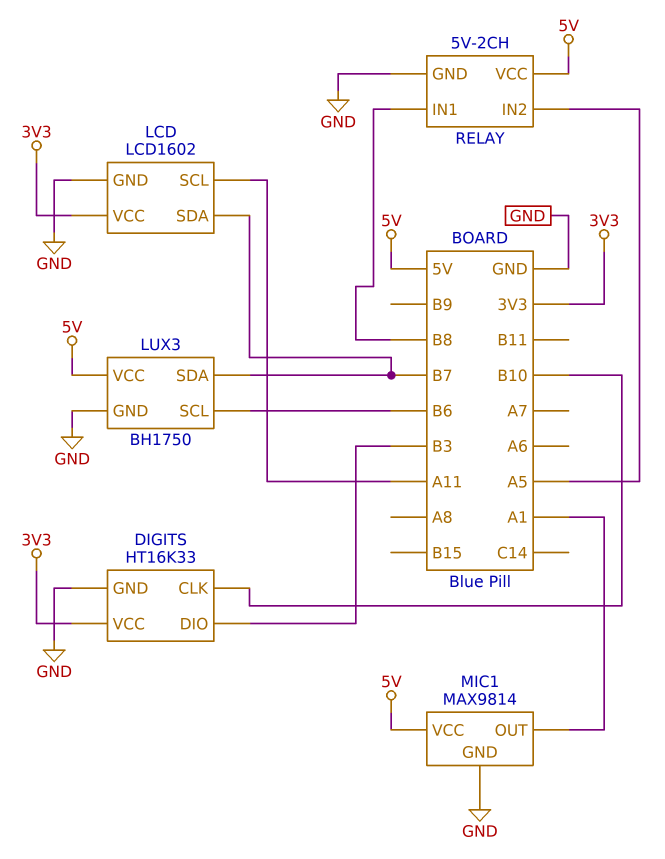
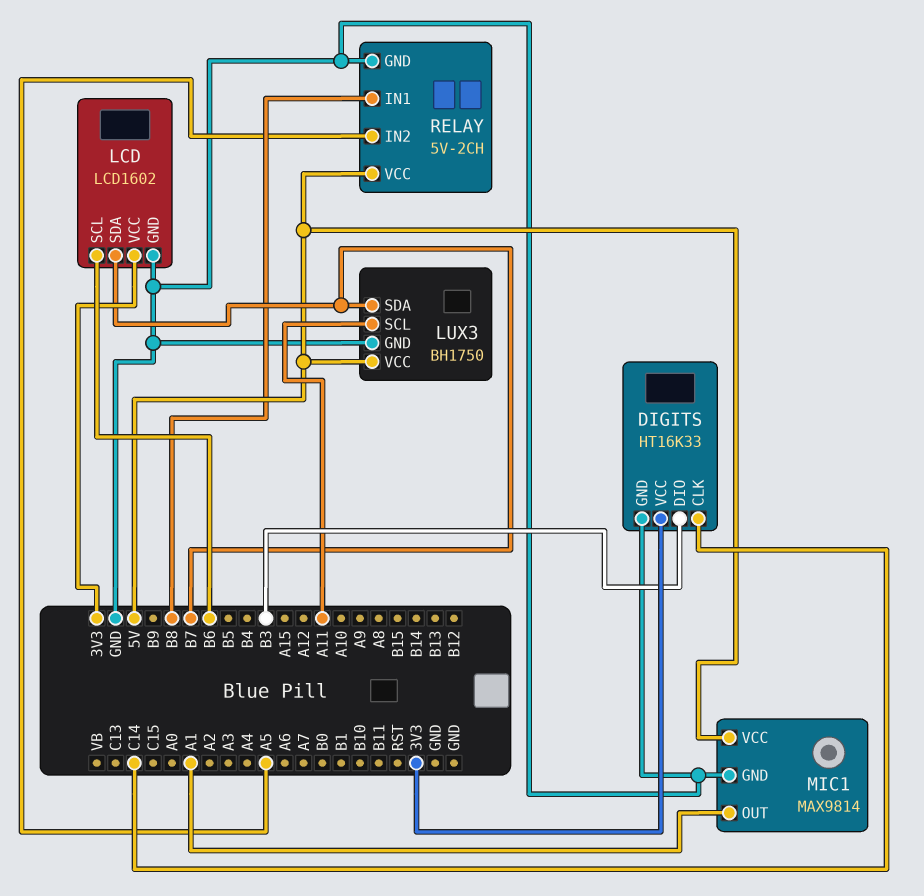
DIGITS pin CLK: B10 -> C14
LCD pin SCL: A11 -> B6
LUX3 pin SCL: B6 -> A11

